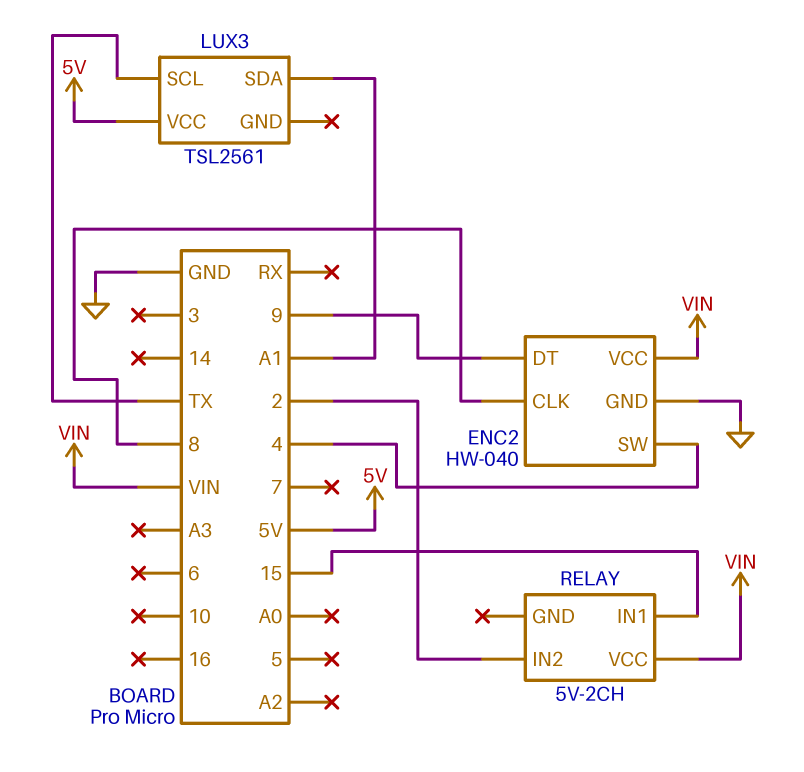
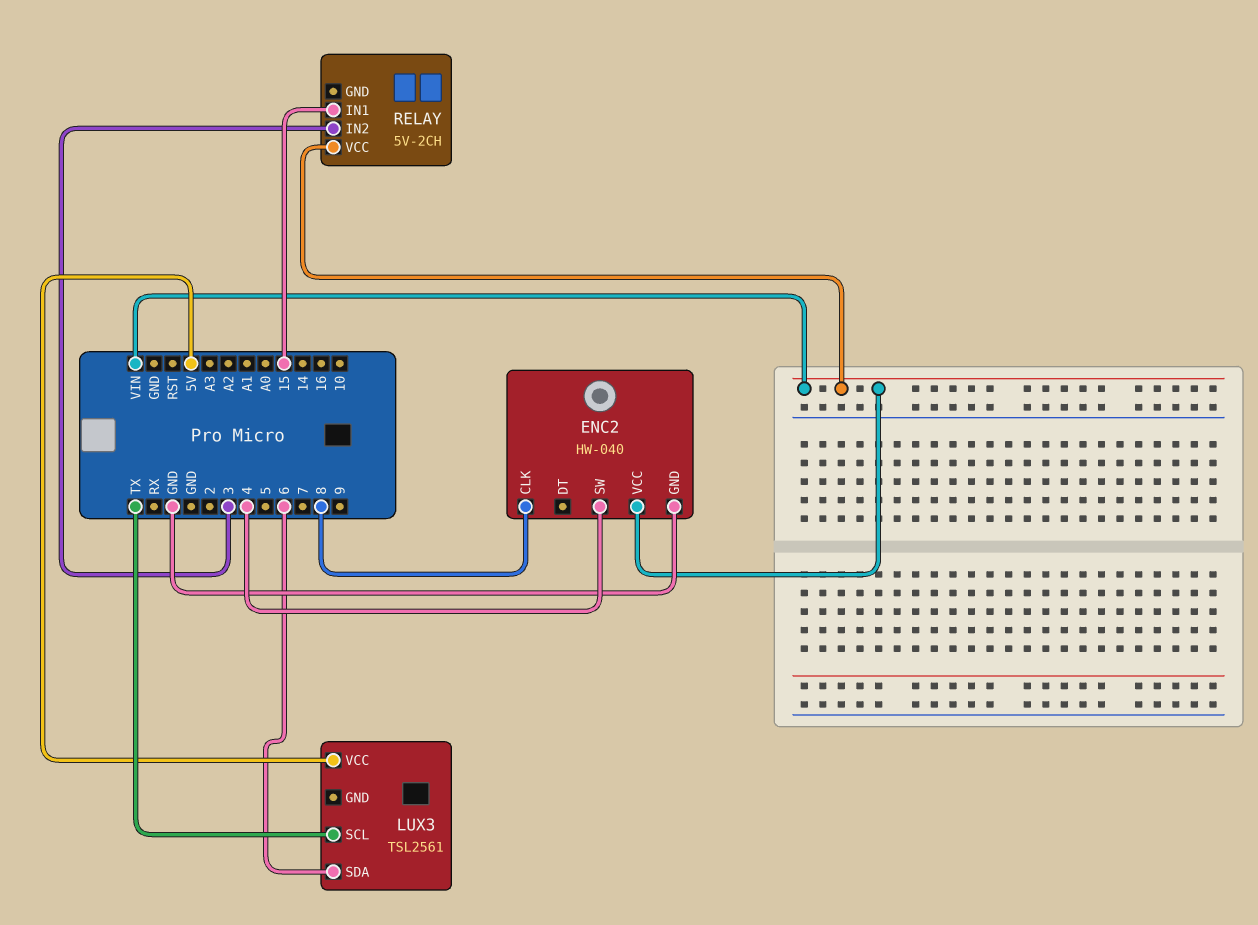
ENC2 pin DT: 9 -> none
LUX3 pin SDA: A1 -> 6
RELAY pin IN2: 2 -> 3

